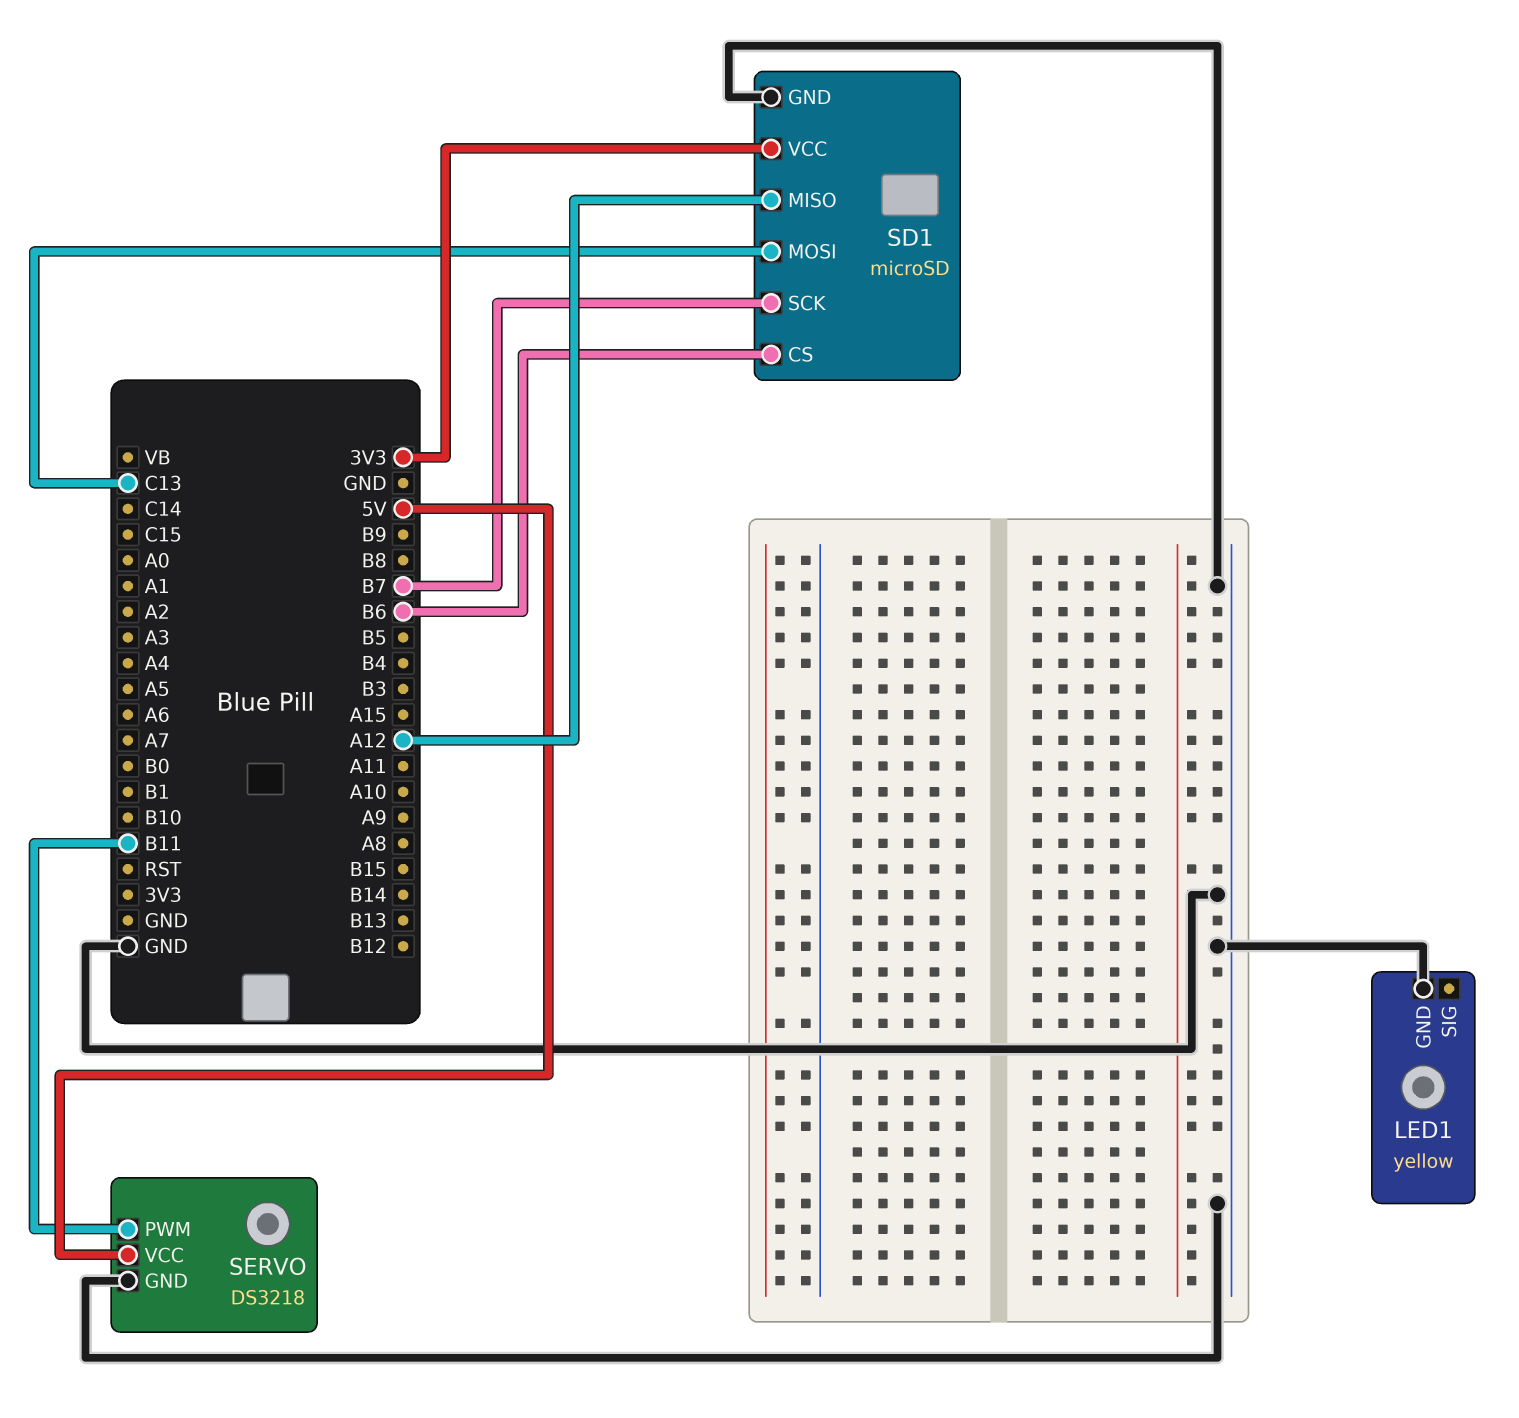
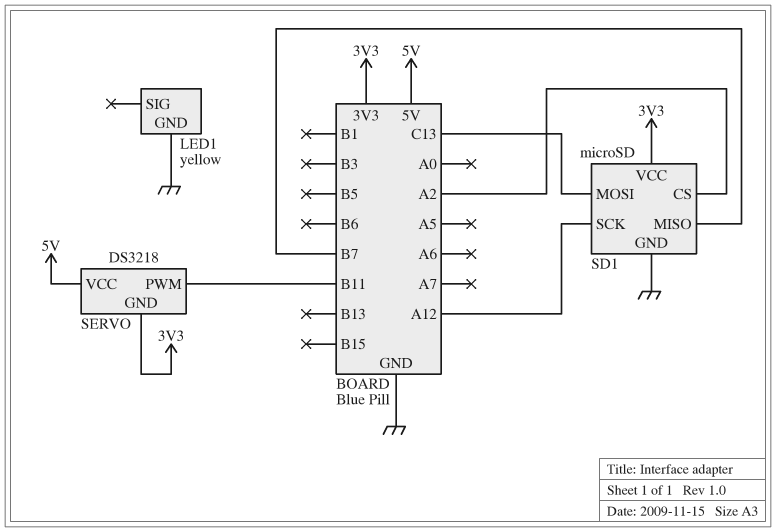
SD1 pin CS: B6 -> A2
SD1 pin MISO: A12 -> B7
SD1 pin SCK: B7 -> A12
SERVO pin GND: GND -> 3V3

